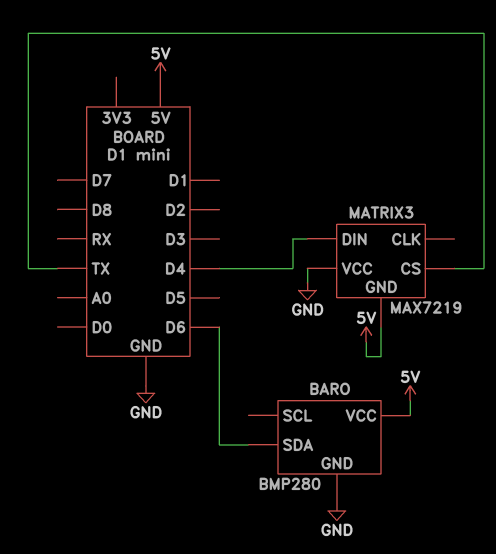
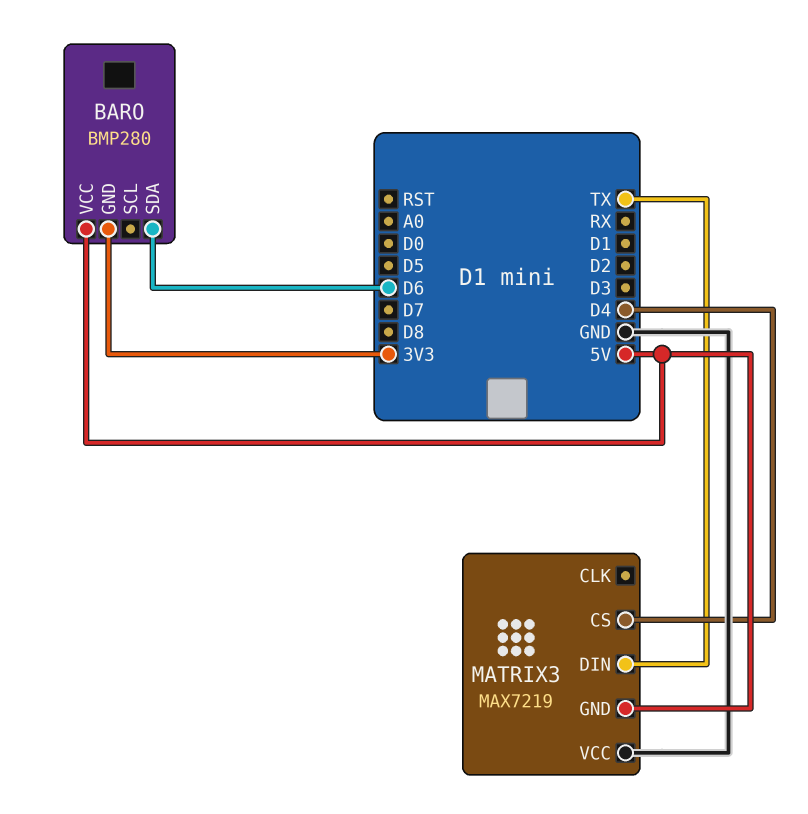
BARO pin GND: GND -> 3V3
MATRIX3 pin CS: TX -> D4
MATRIX3 pin DIN: D4 -> TX

